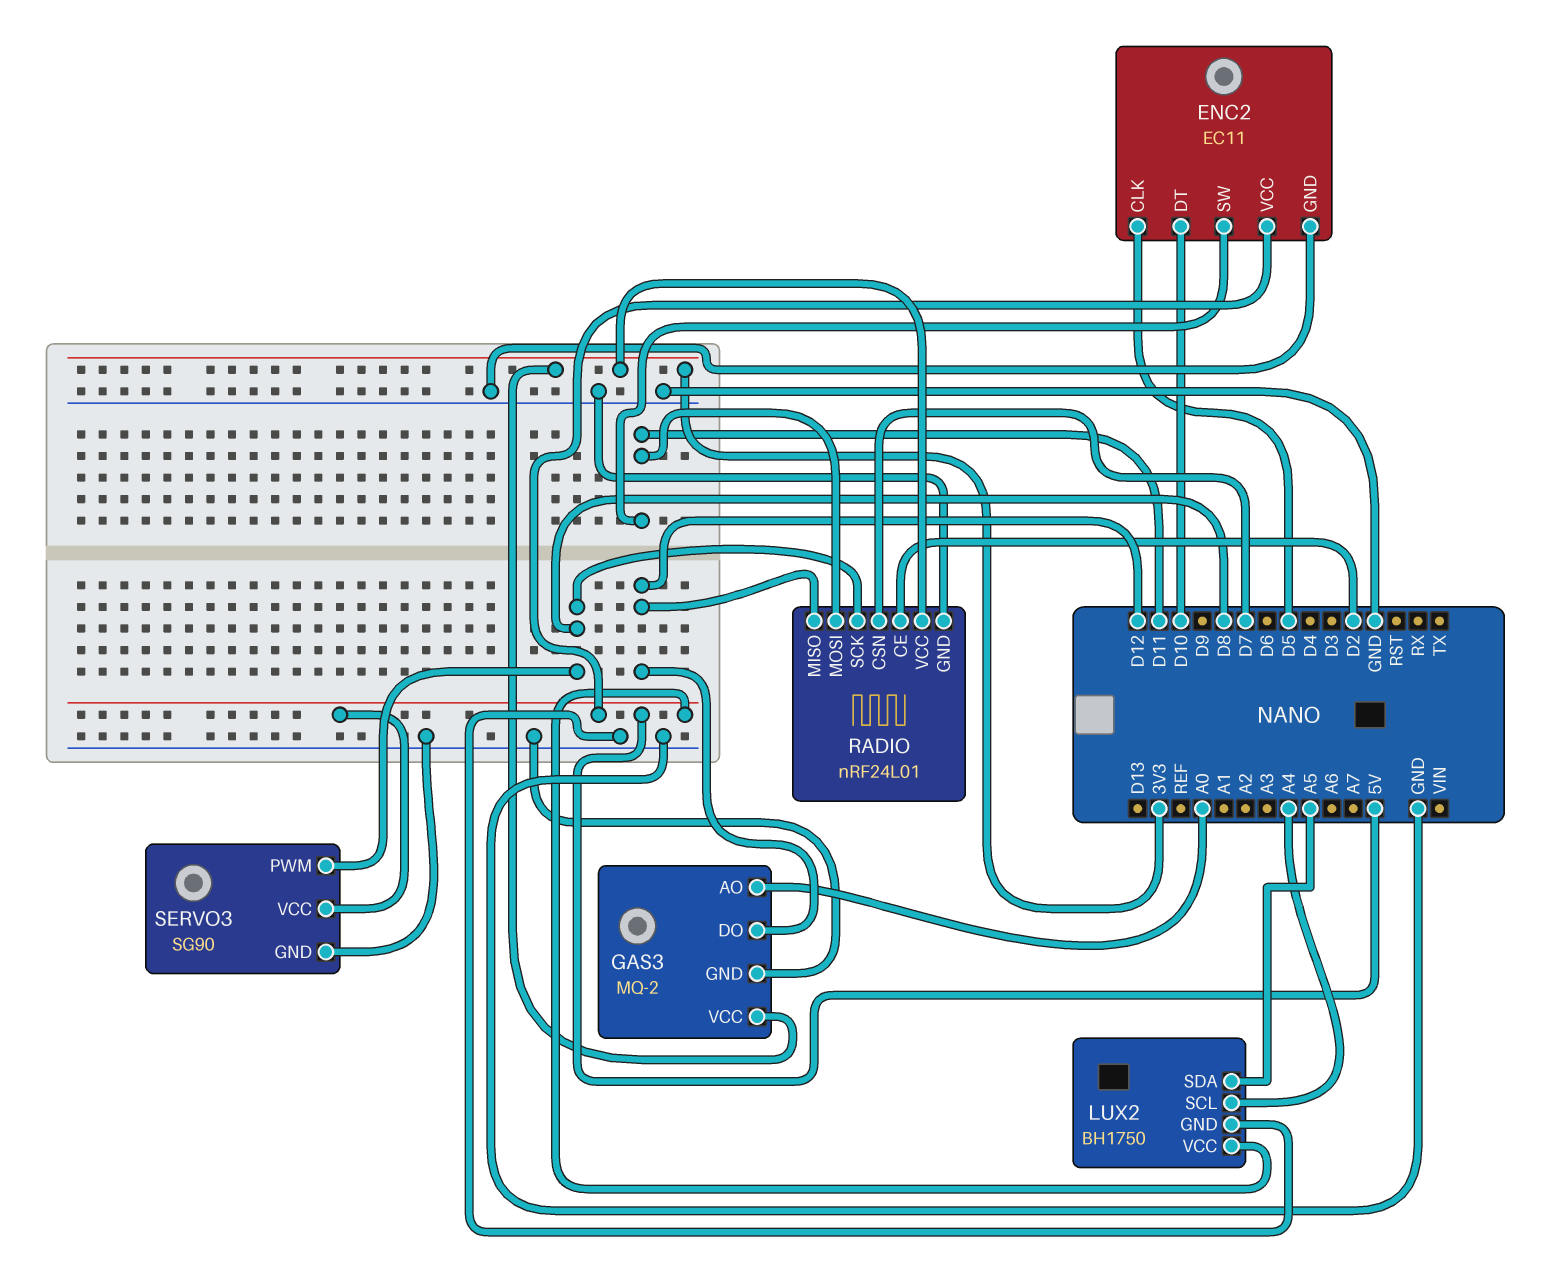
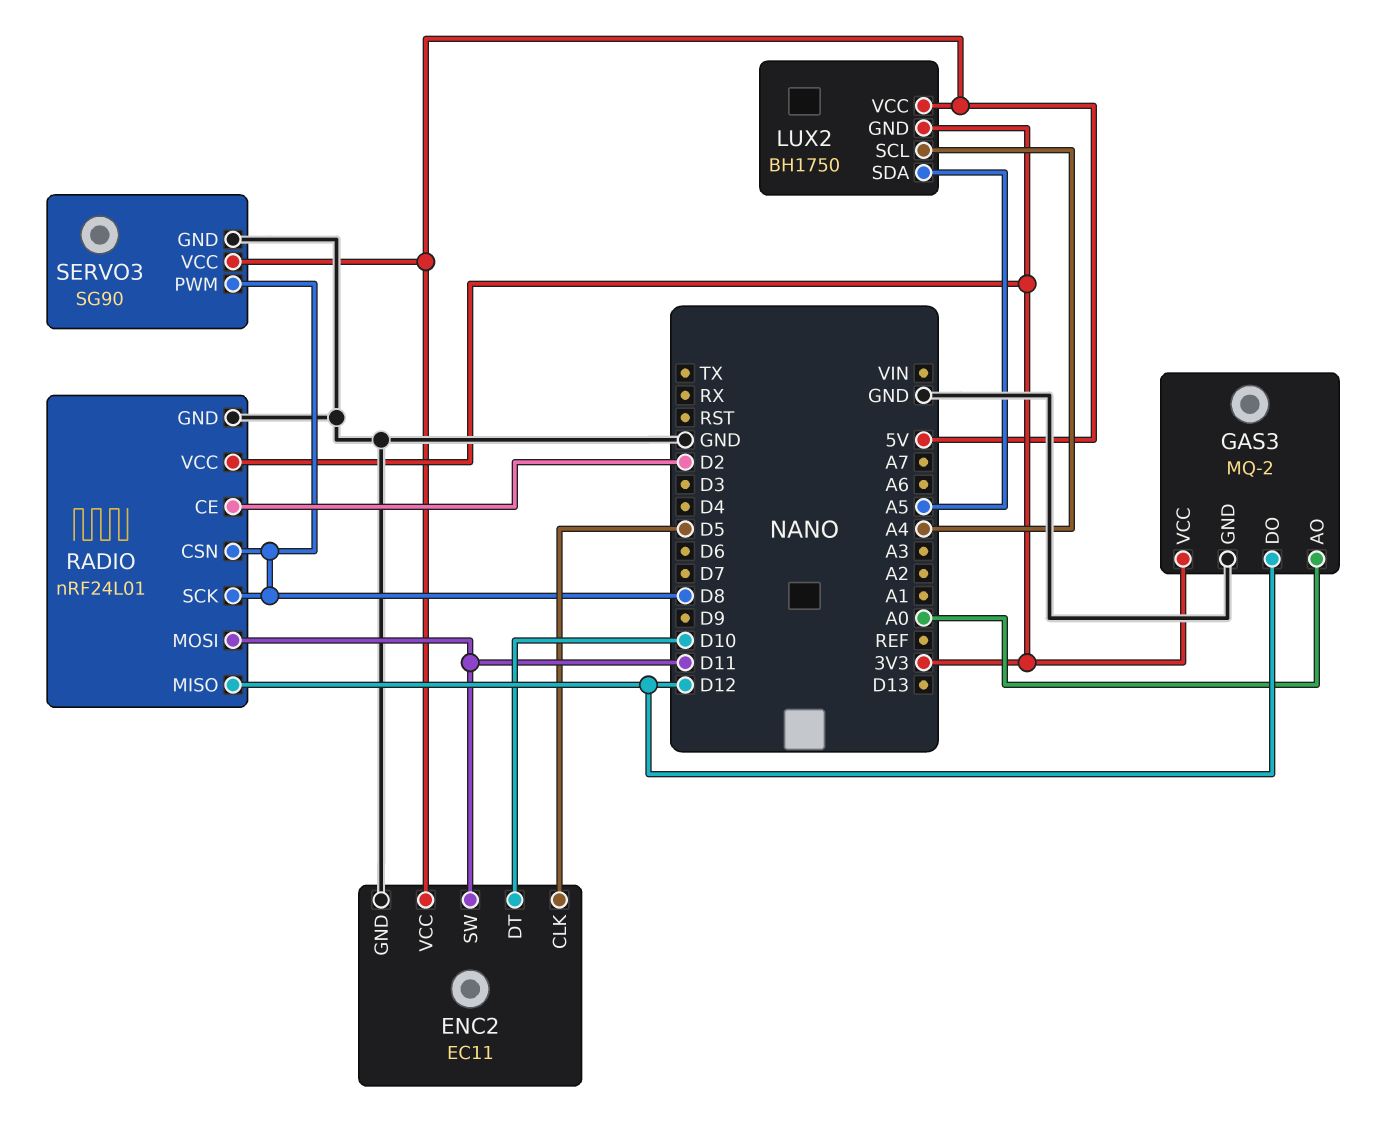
LUX2 pin GND: GND -> 3V3
RADIO pin CSN: D7 -> D8

